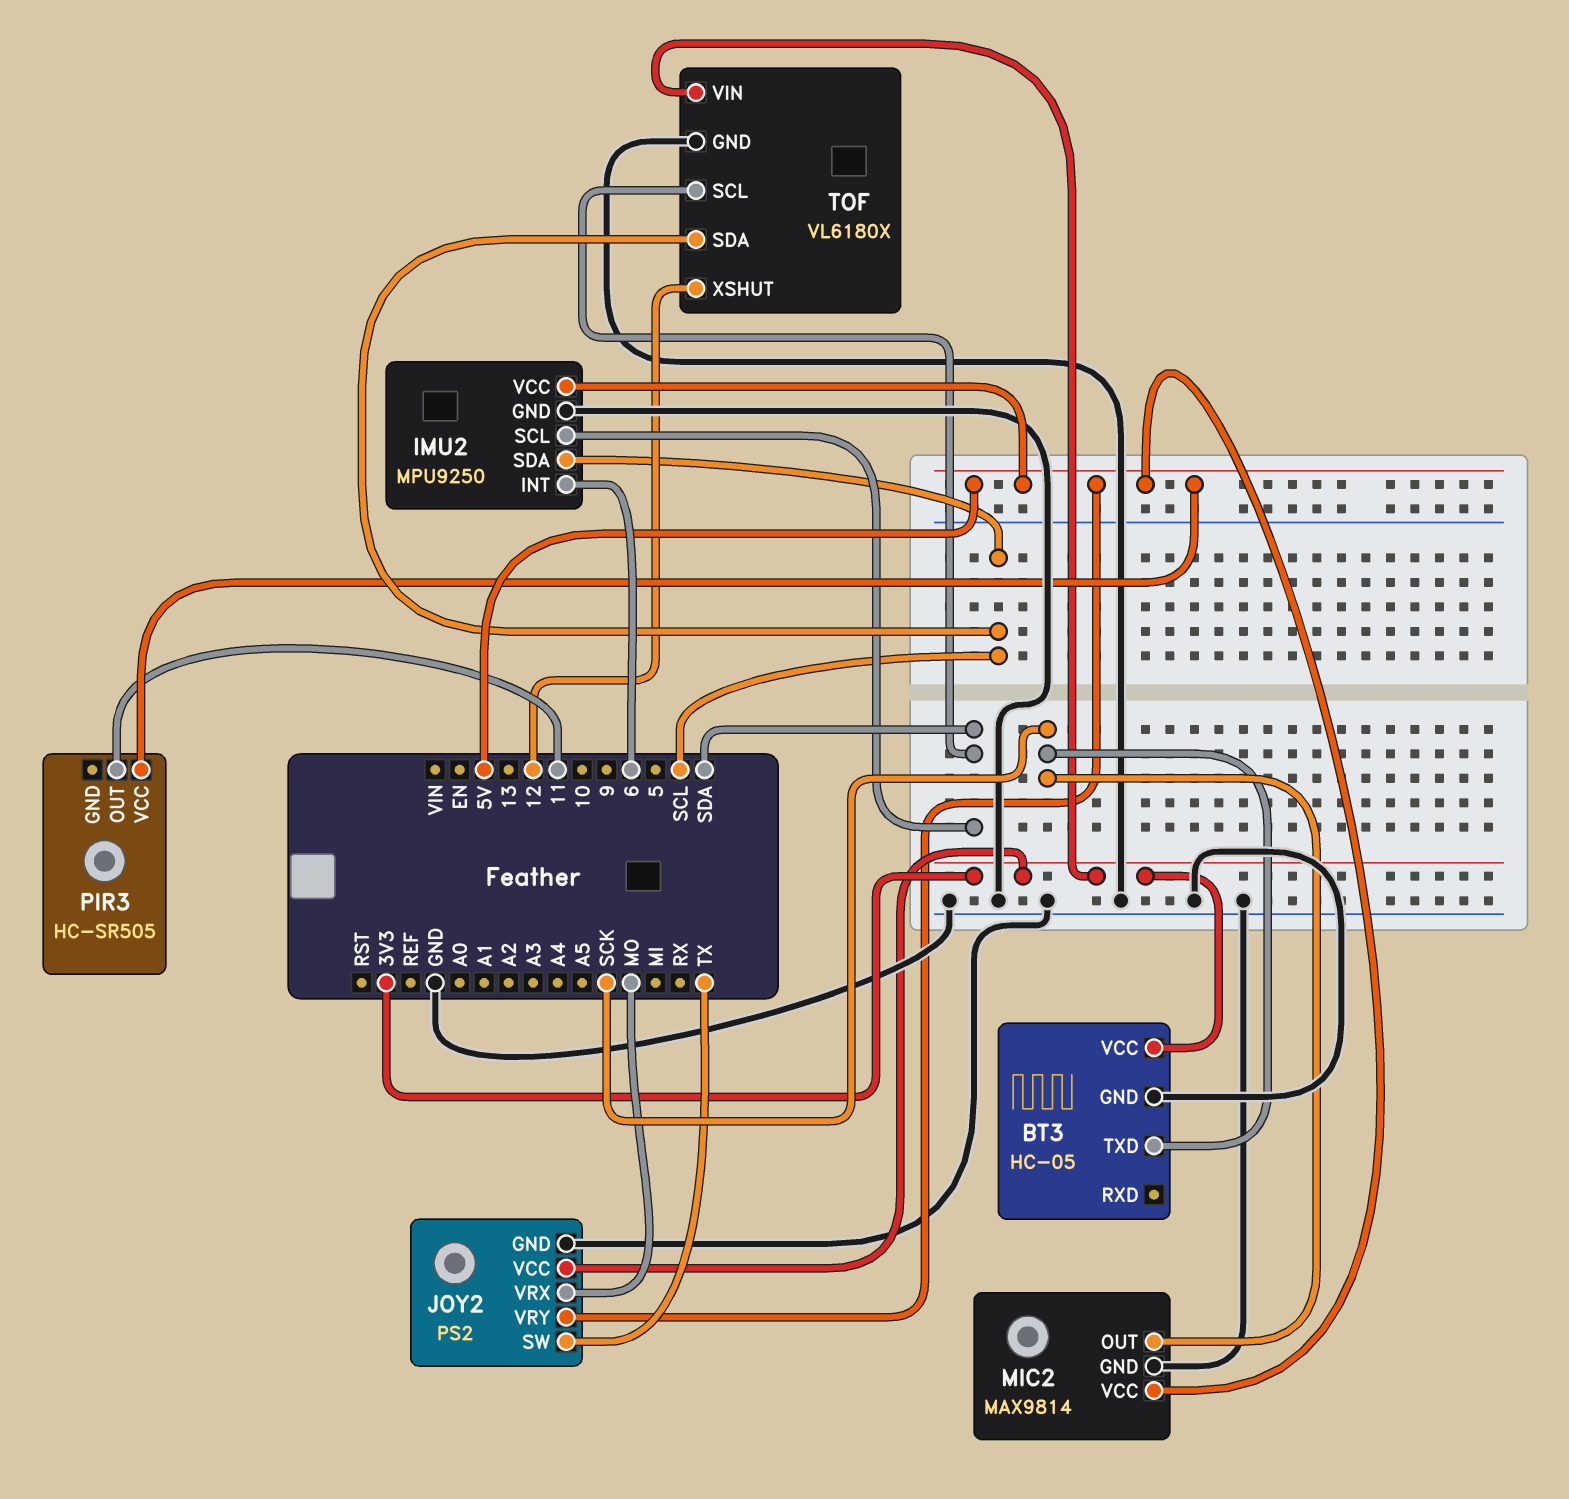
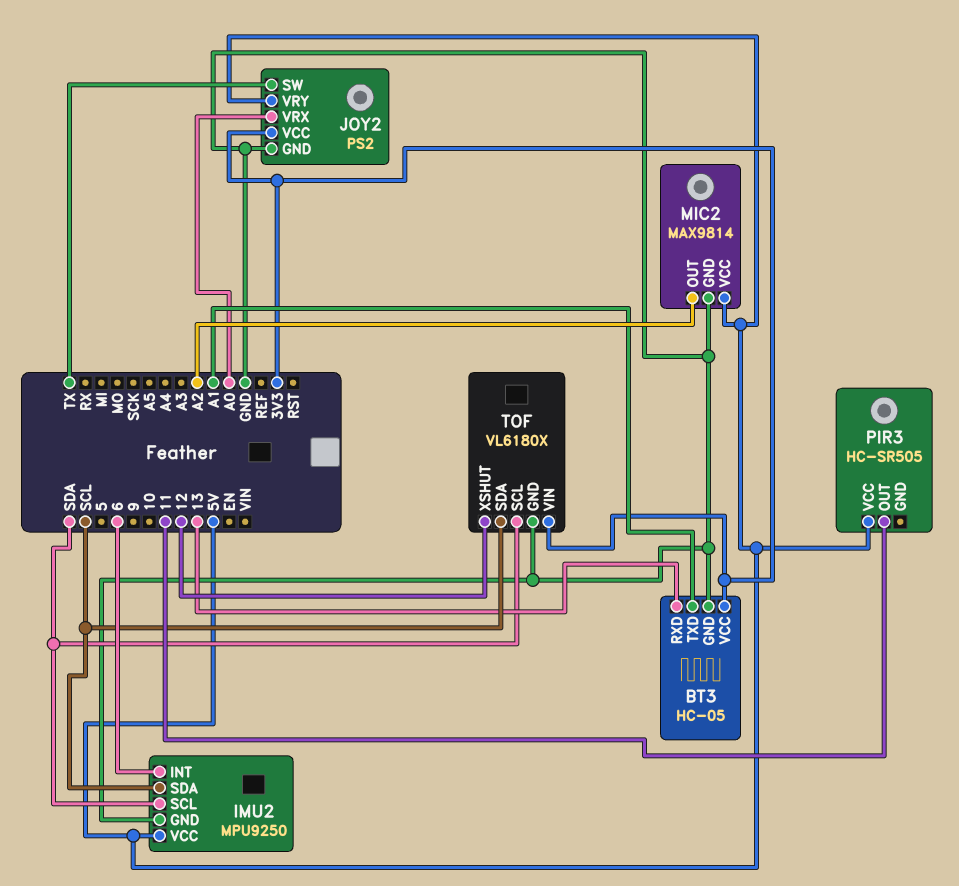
BT3 pin RXD: none -> 13
BT3 pin TXD: SCK -> A1
JOY2 pin VRX: MO -> A0
MIC2 pin OUT: SCK -> A2

